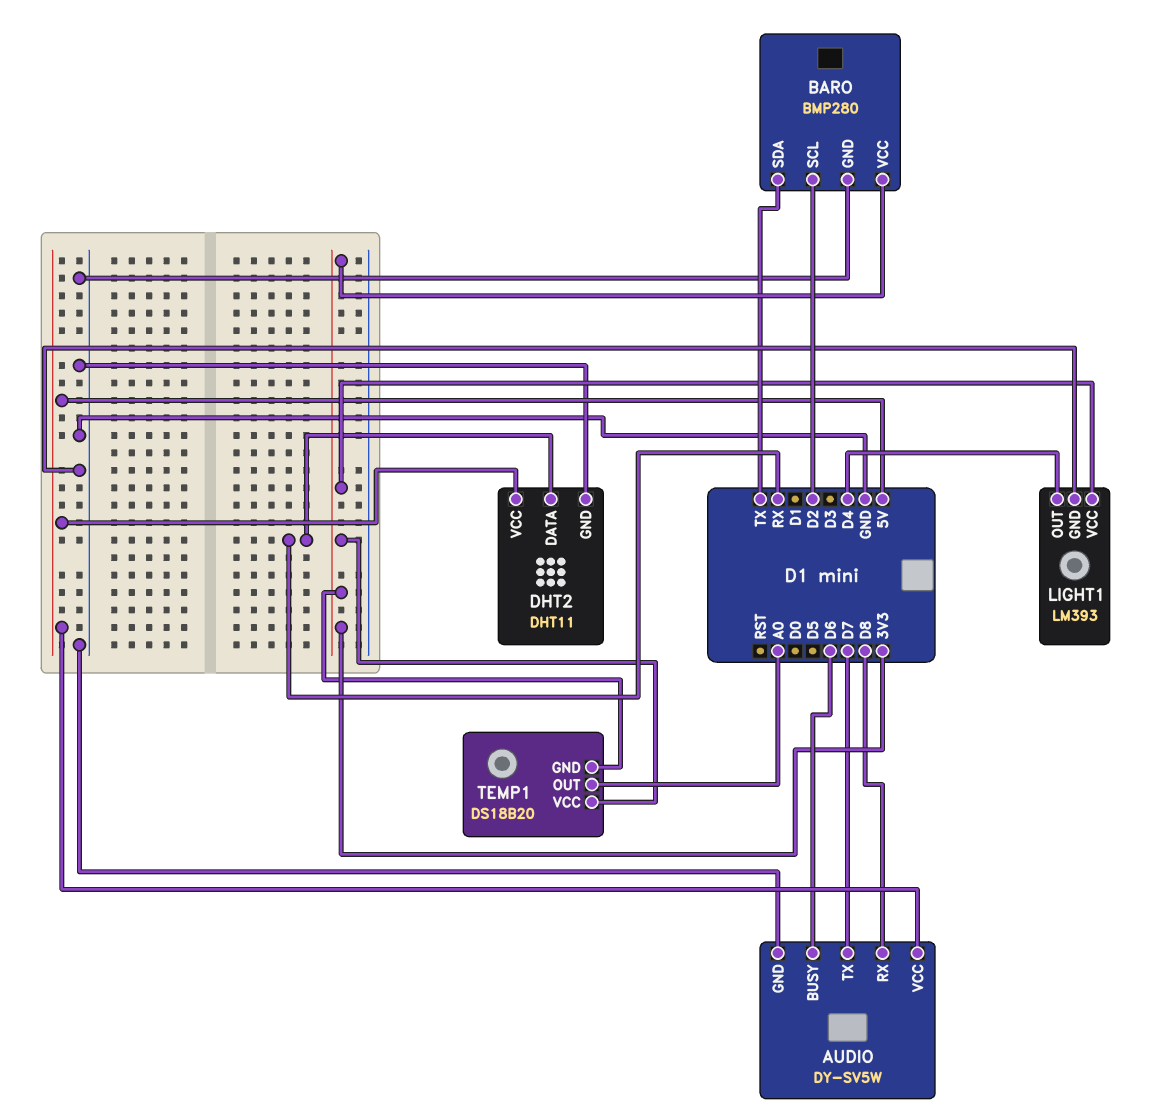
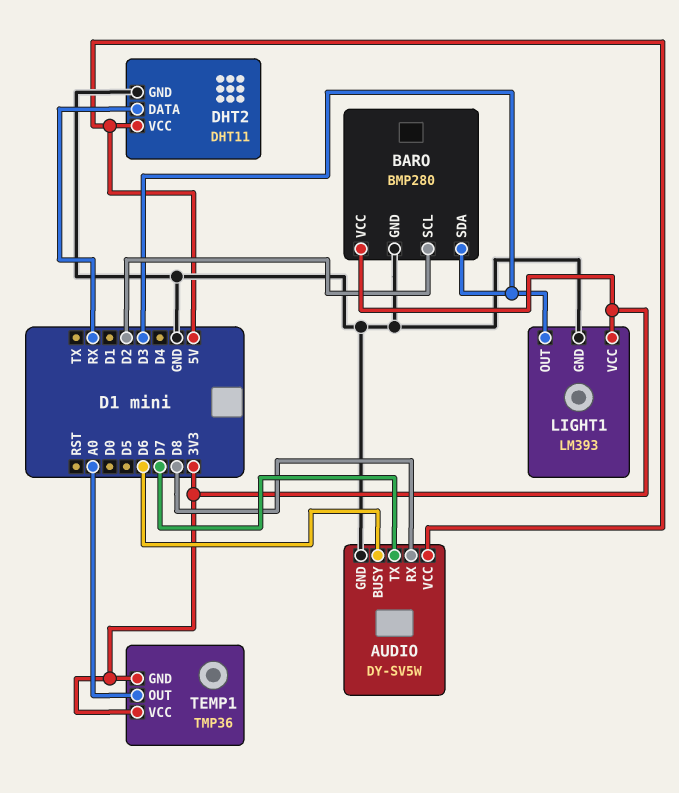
BARO pin SDA: TX -> D3
LIGHT1 pin OUT: D4 -> D3
TEMP1: DS18B20 -> TMP36

